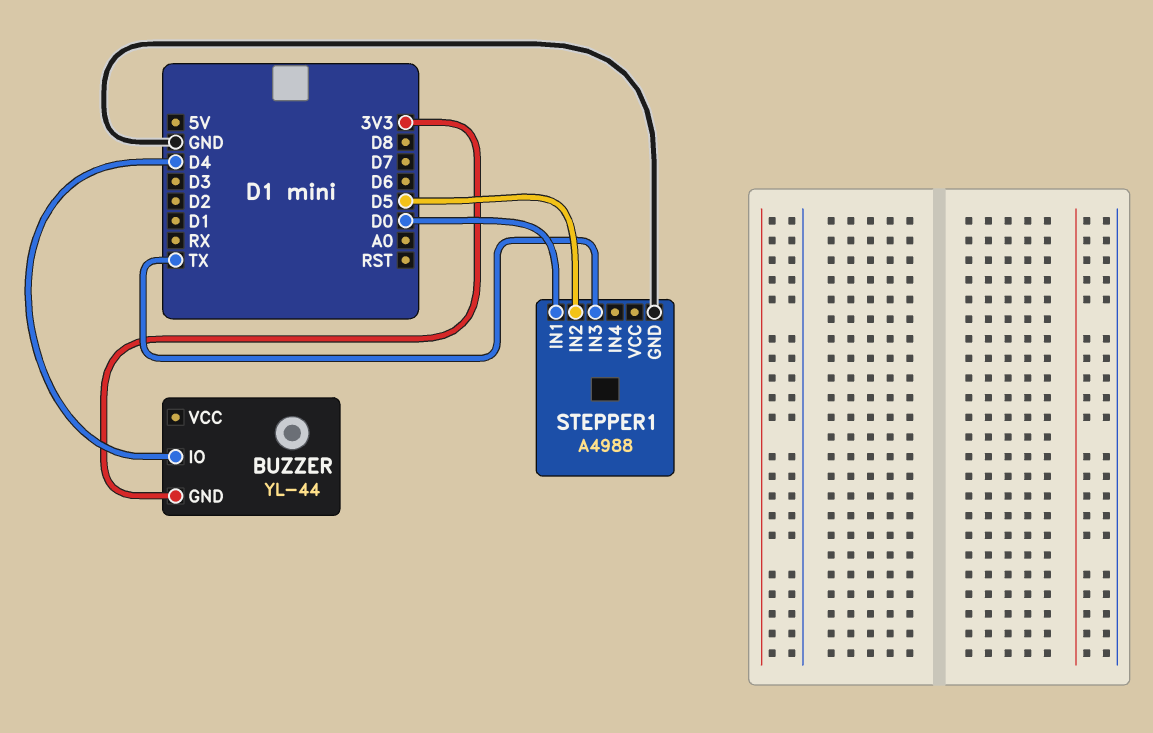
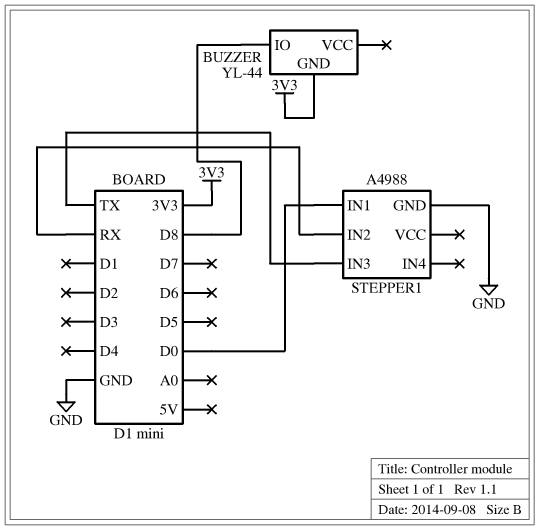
BUZZER pin IO: D4 -> D8
STEPPER1 pin IN2: D5 -> RX

